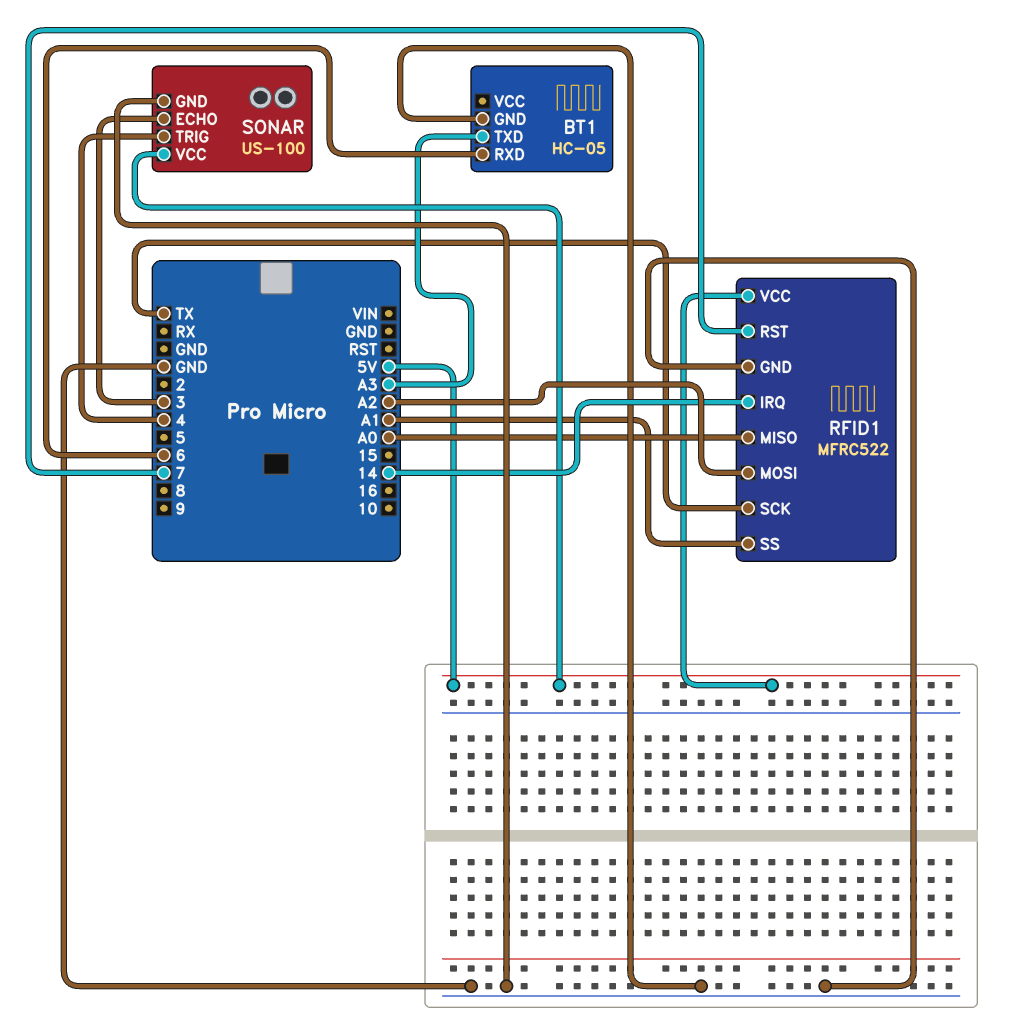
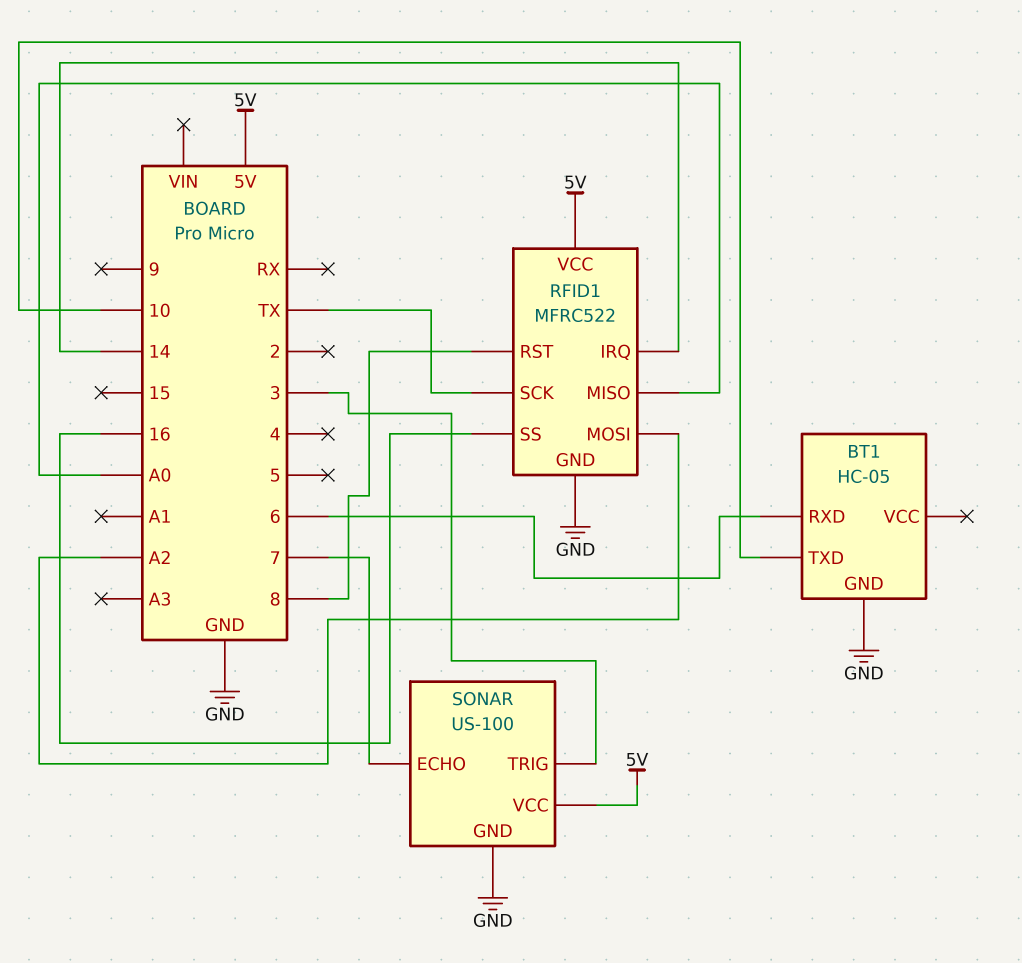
BT1 pin TXD: A3 -> 10
RFID1 pin RST: 7 -> 8
RFID1 pin SS: A1 -> 16
SONAR pin ECHO: 3 -> 7
SONAR pin TRIG: 4 -> 3

